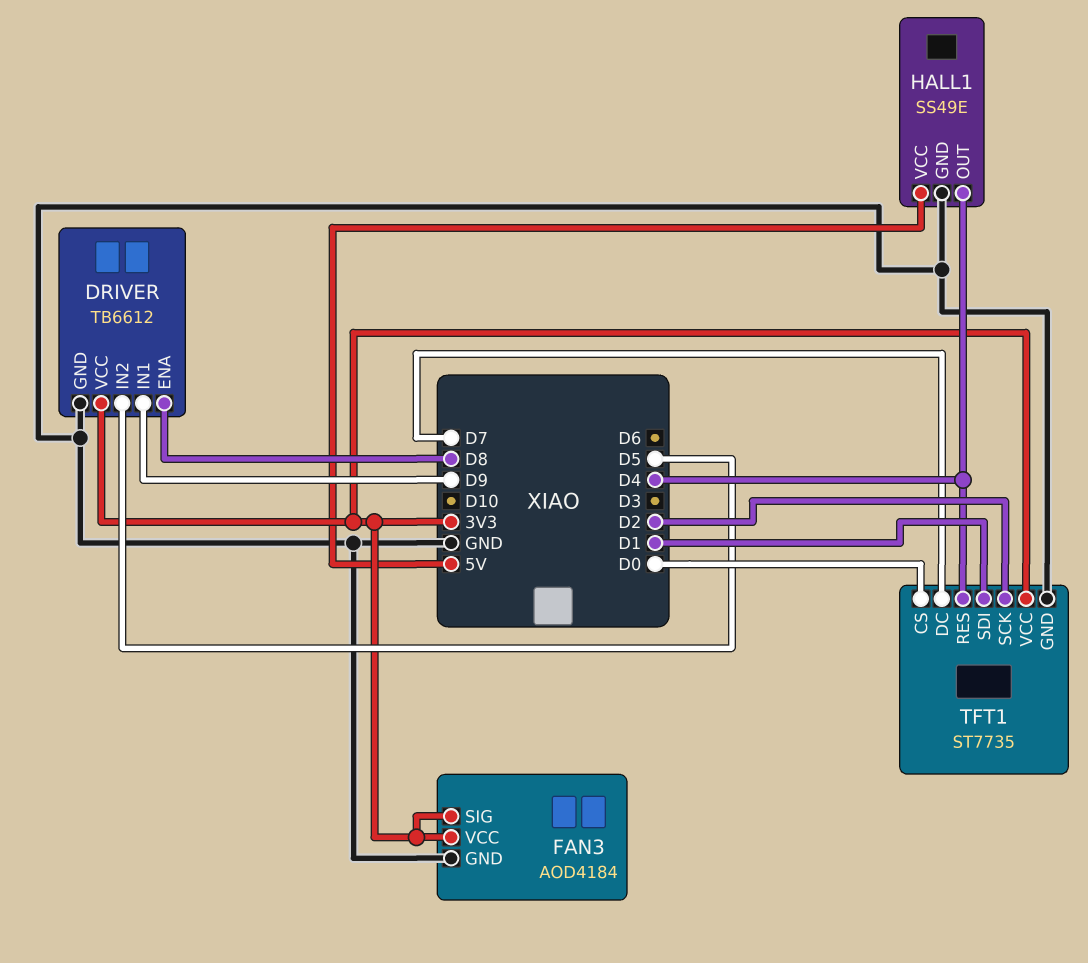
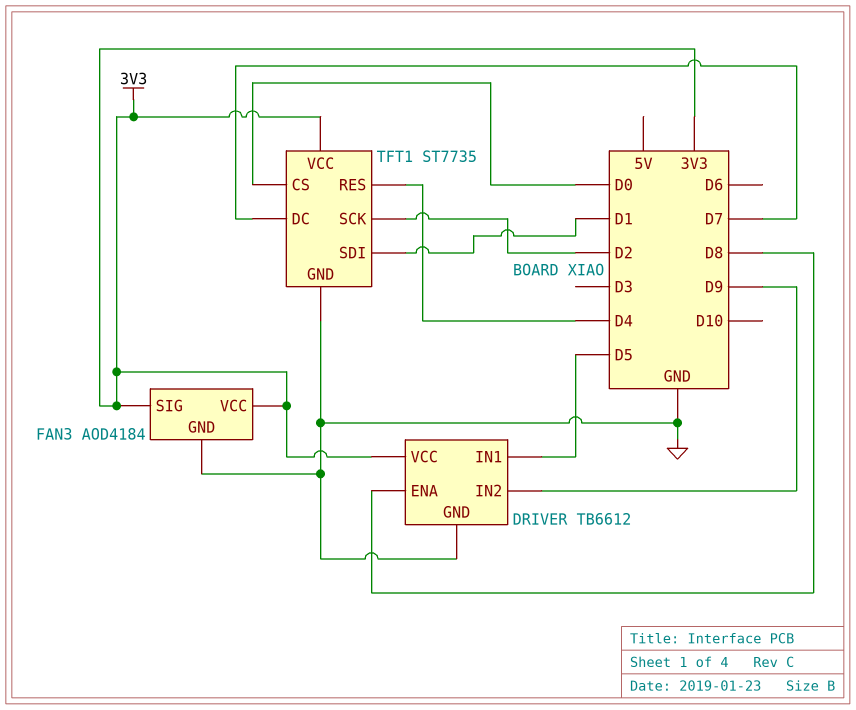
DRIVER pin IN1: D9 -> D5
DRIVER pin IN2: D5 -> D9
HALL1: SS49E -> none
HALL1 pin GND: GND -> none
HALL1 pin OUT: D4 -> none
HALL1 pin VCC: 5V -> none

